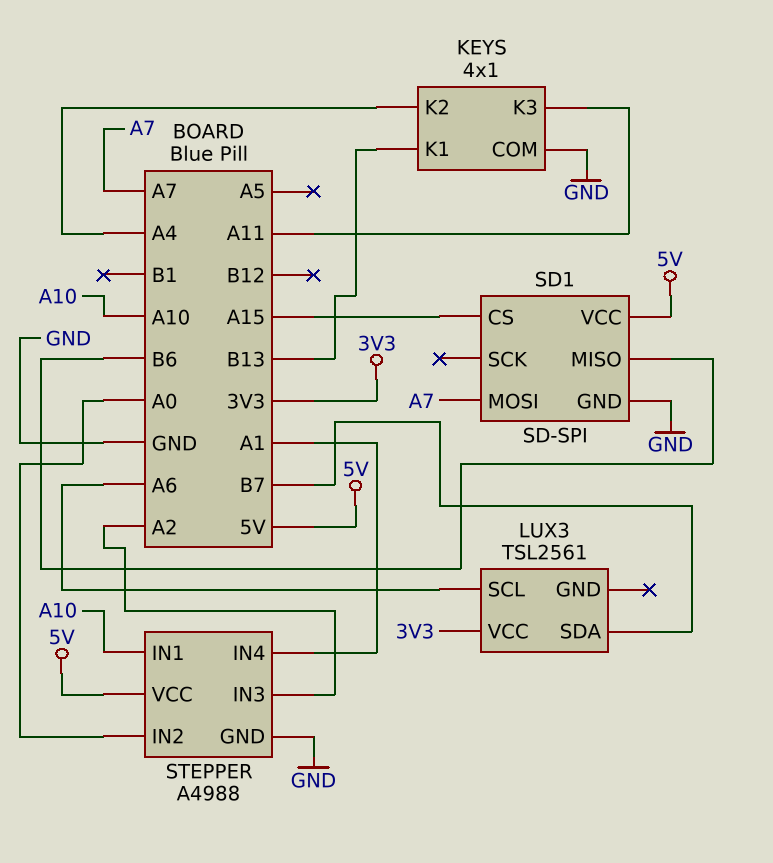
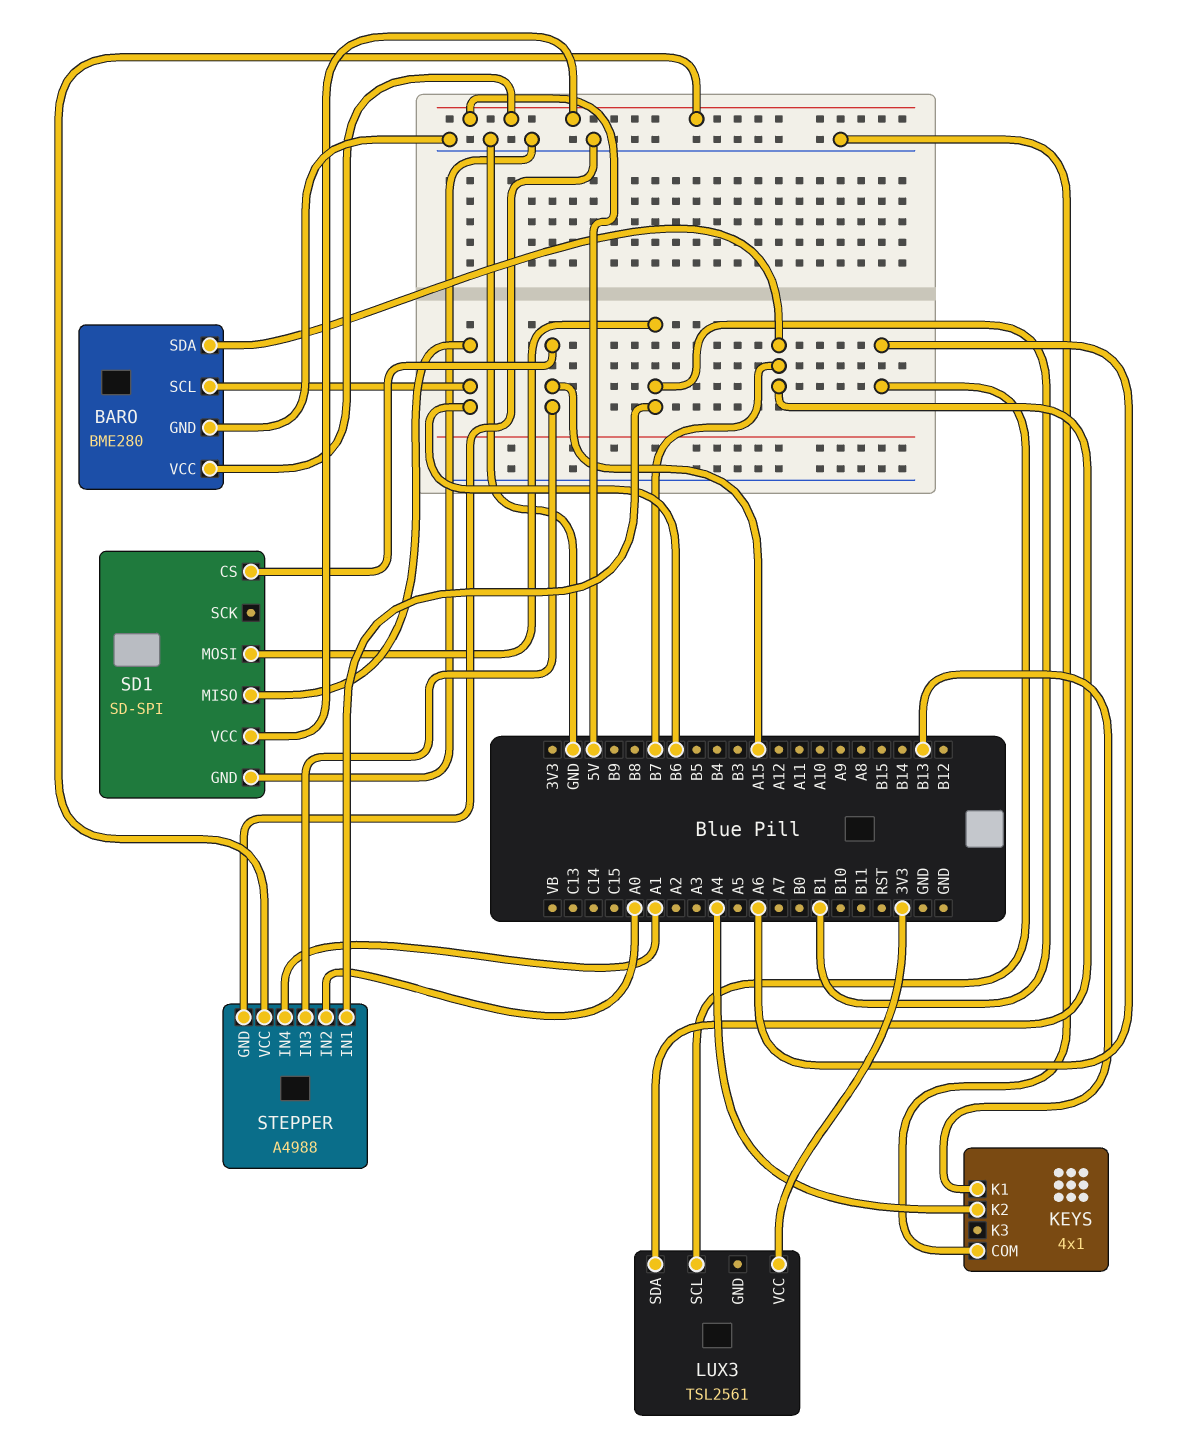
BARO: none -> BME280
BARO pin GND: none -> GND
BARO pin SCL: none -> B6
BARO pin SDA: none -> B7
BARO pin VCC: none -> 5V
KEYS pin K3: A11 -> none
SD1 pin MOSI: A7 -> B1
STEPPER pin IN1: A10 -> B1
STEPPER pin IN3: A2 -> A15

